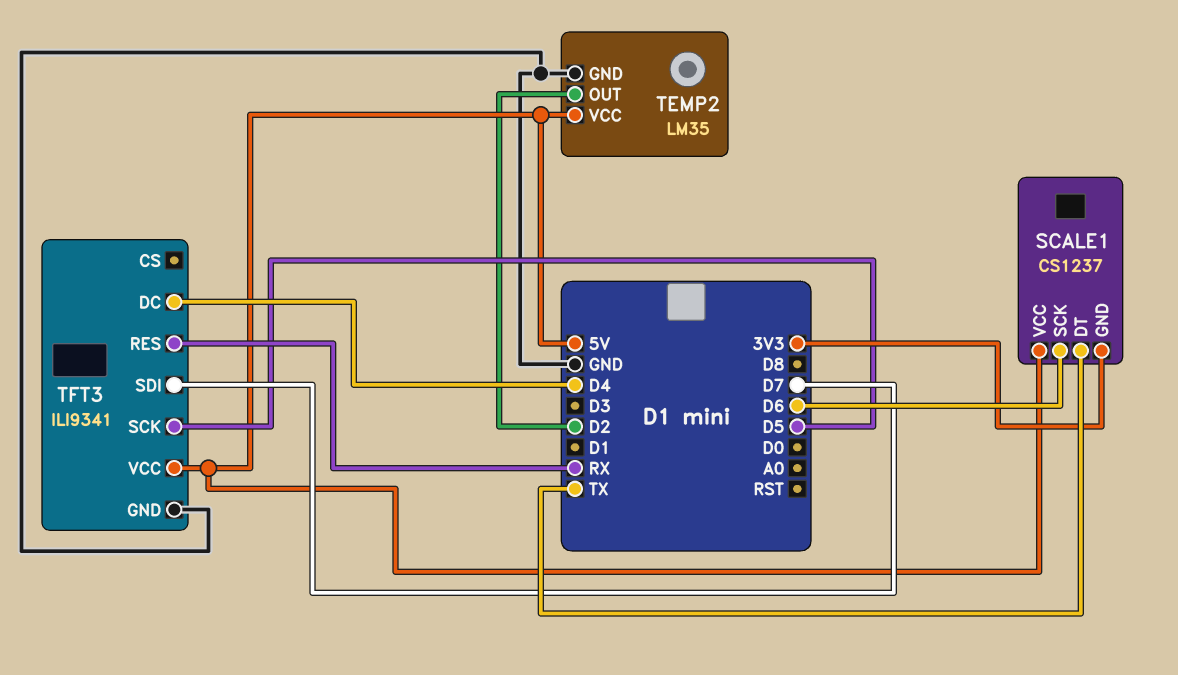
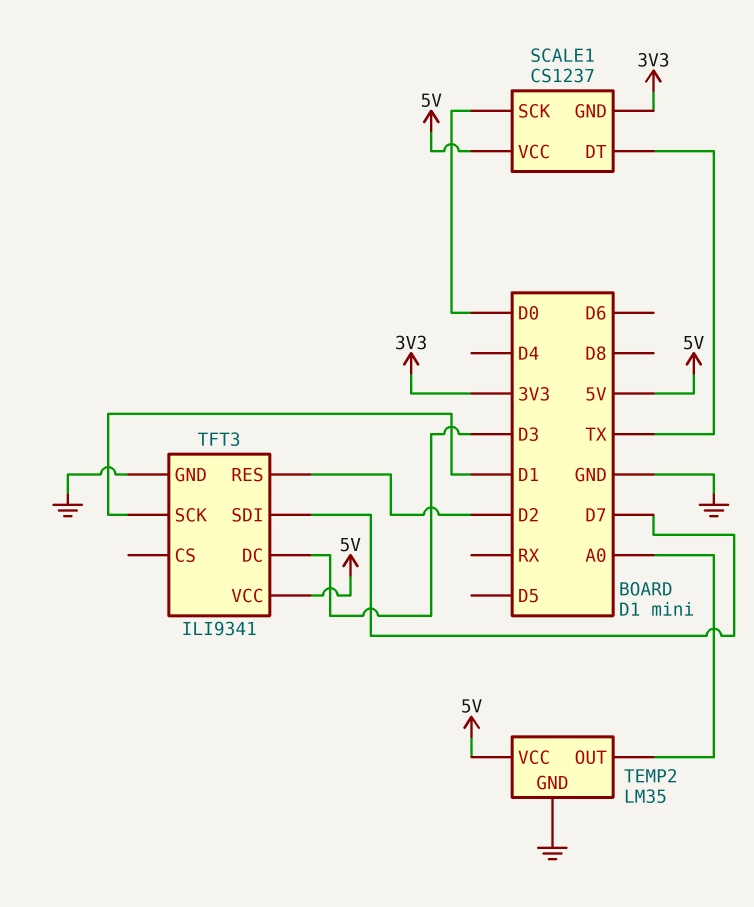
SCALE1 pin SCK: D6 -> D0
TEMP2 pin OUT: D2 -> A0
TFT3 pin DC: D4 -> D3
TFT3 pin RES: RX -> D2
TFT3 pin SCK: D5 -> D1

